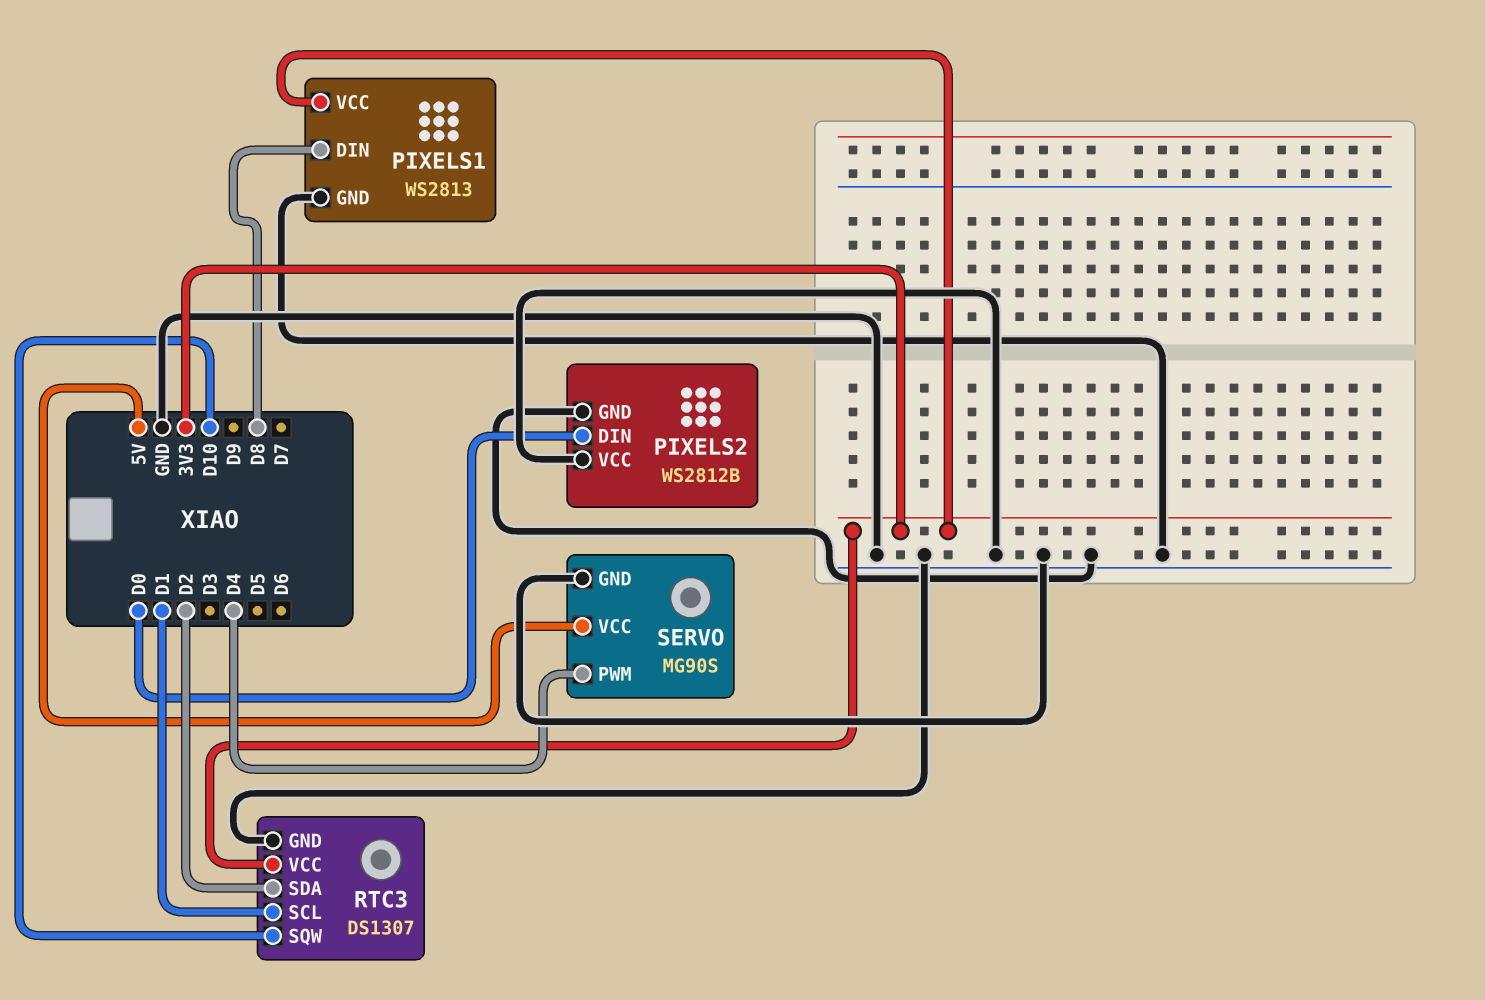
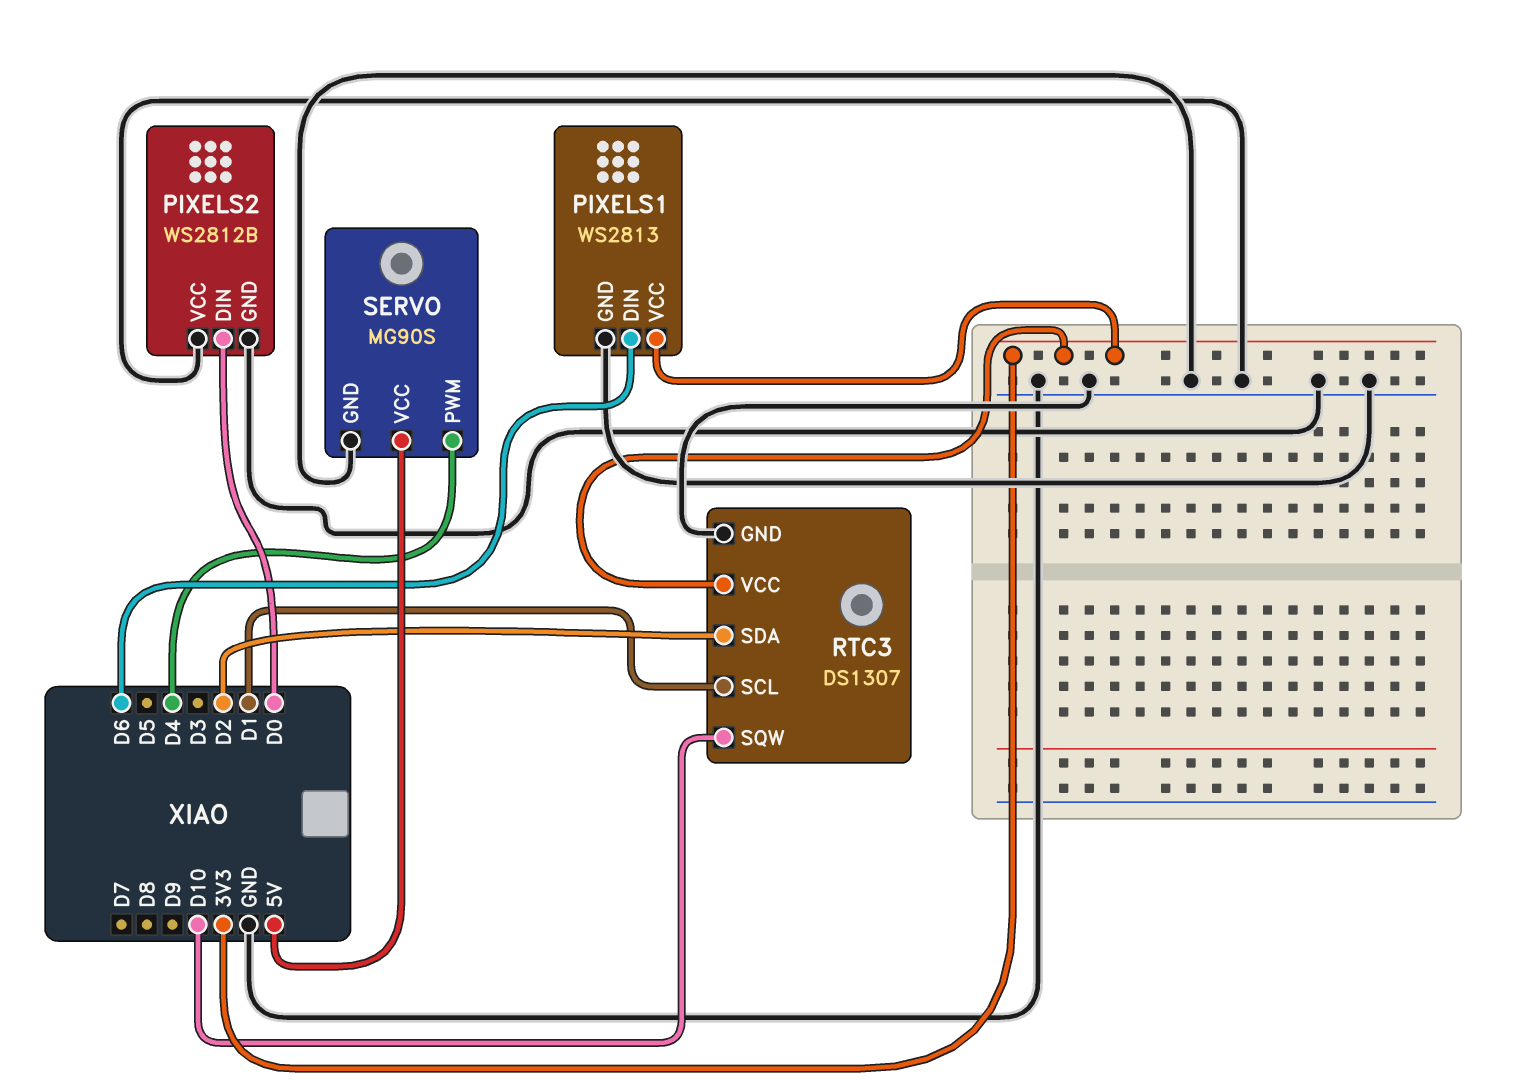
PIXELS1 pin DIN: D8 -> D6

